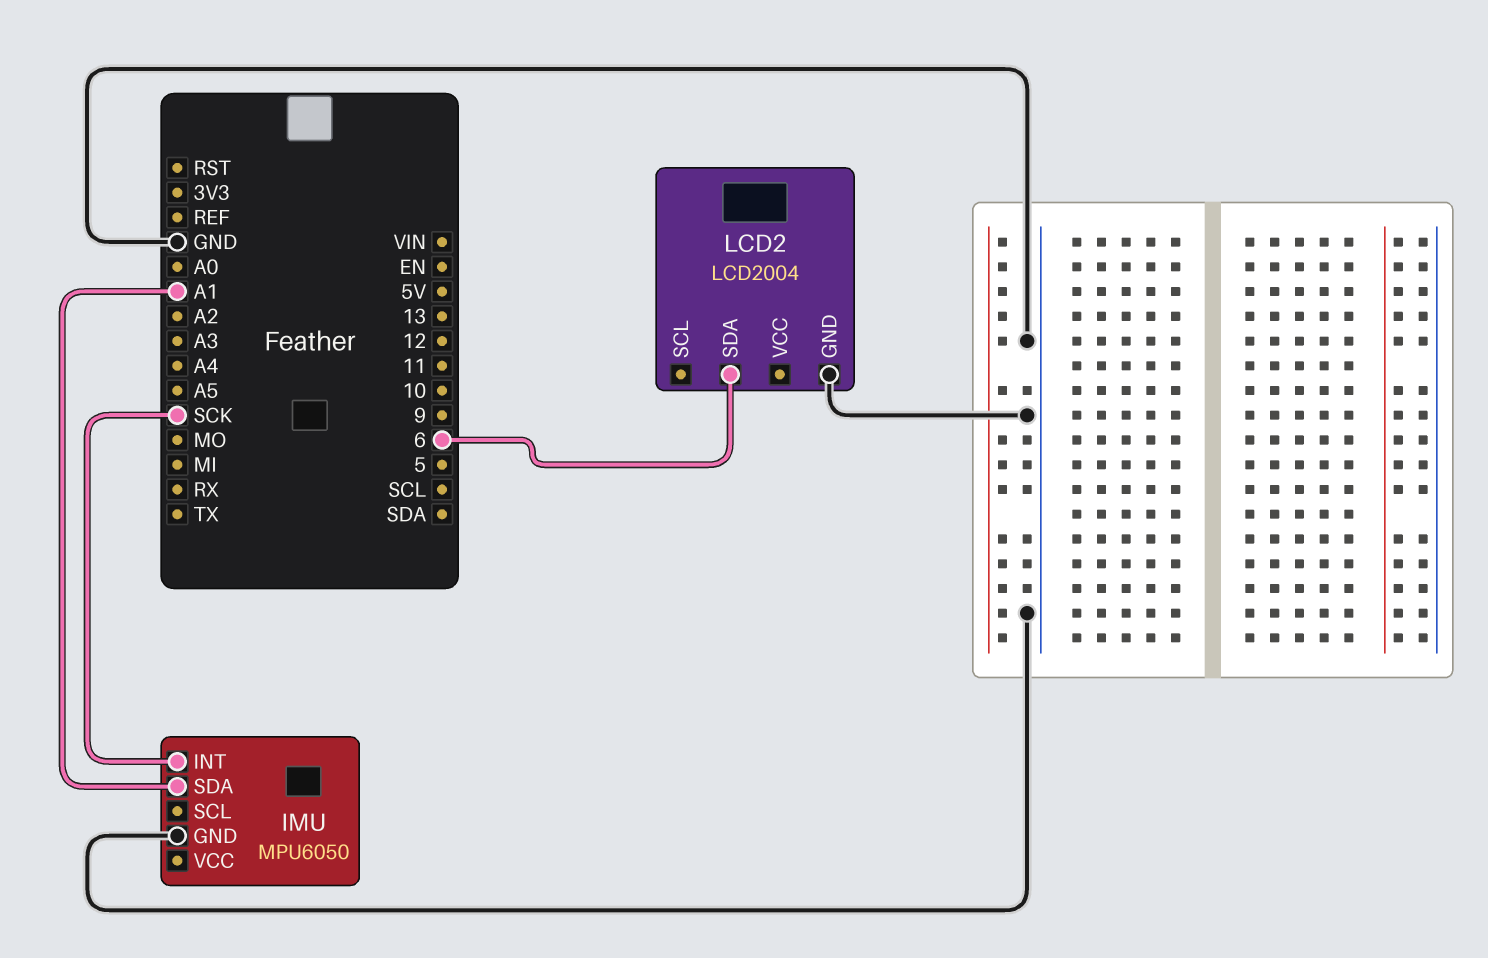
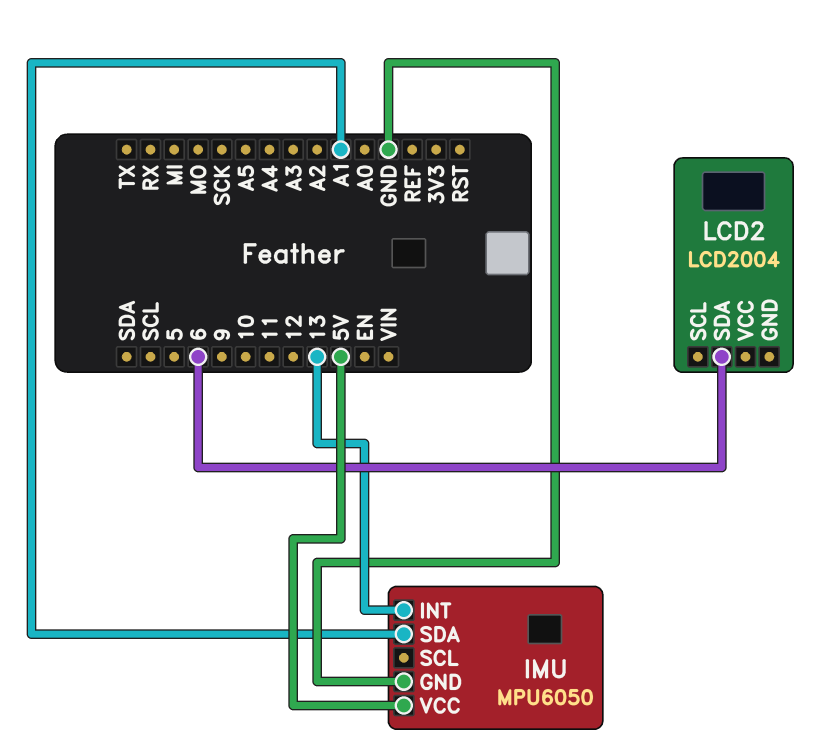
IMU pin INT: SCK -> 13
IMU pin VCC: none -> 5V
LCD2 pin GND: GND -> none

